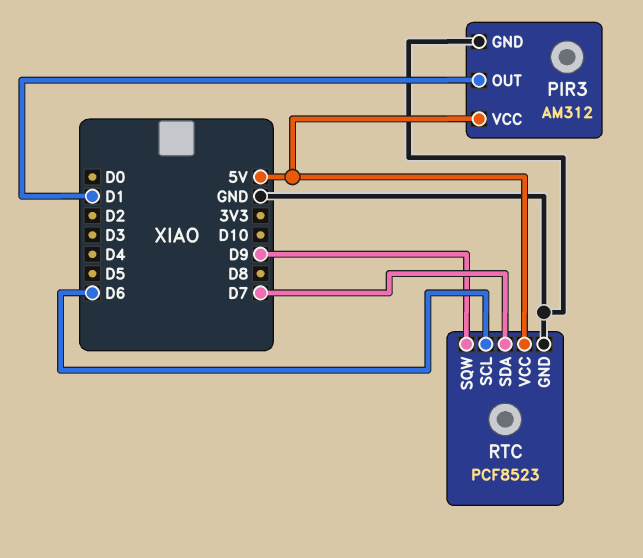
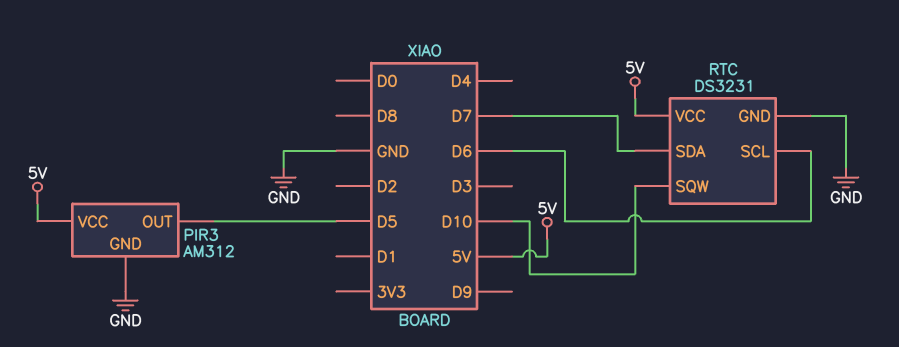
PIR3 pin OUT: D1 -> D5
RTC: PCF8523 -> DS3231
RTC pin SQW: D9 -> D10

